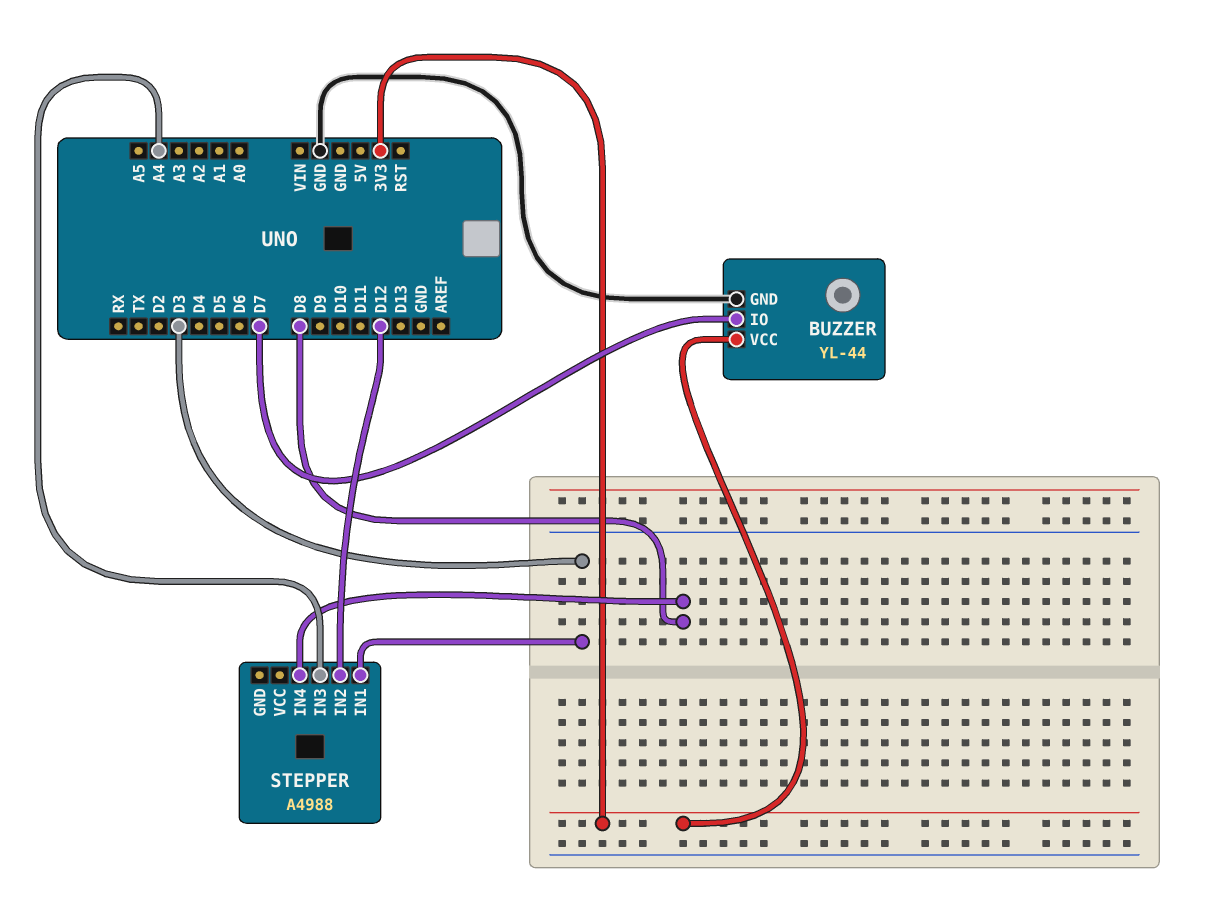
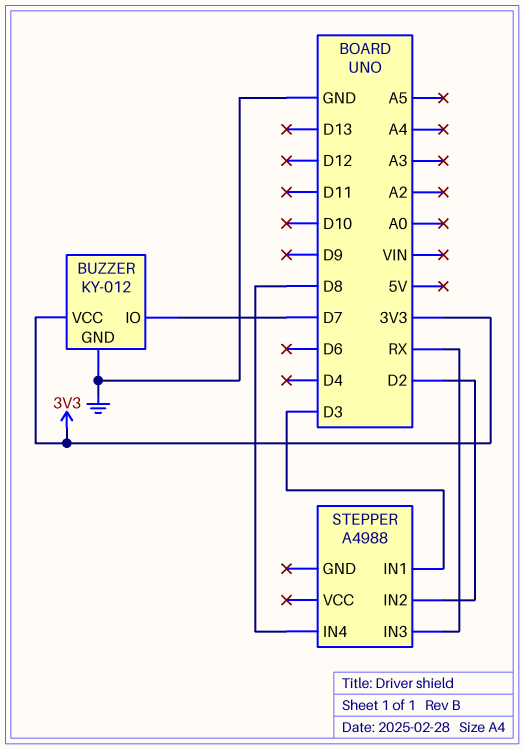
BUZZER: YL-44 -> KY-012
STEPPER pin IN2: D12 -> D2
STEPPER pin IN3: A4 -> RX

